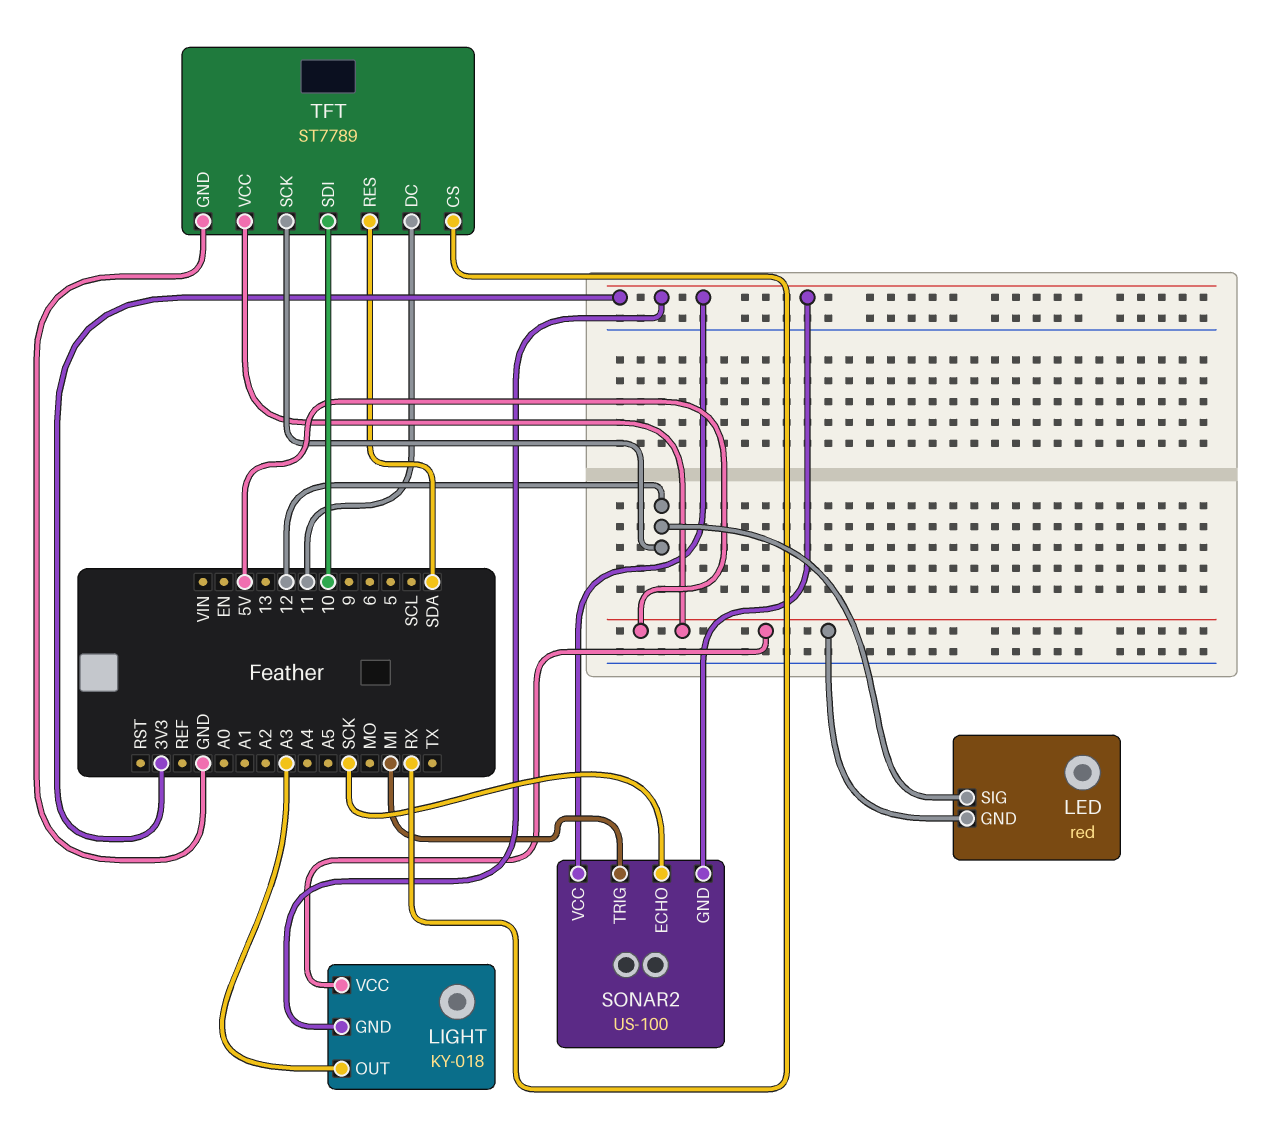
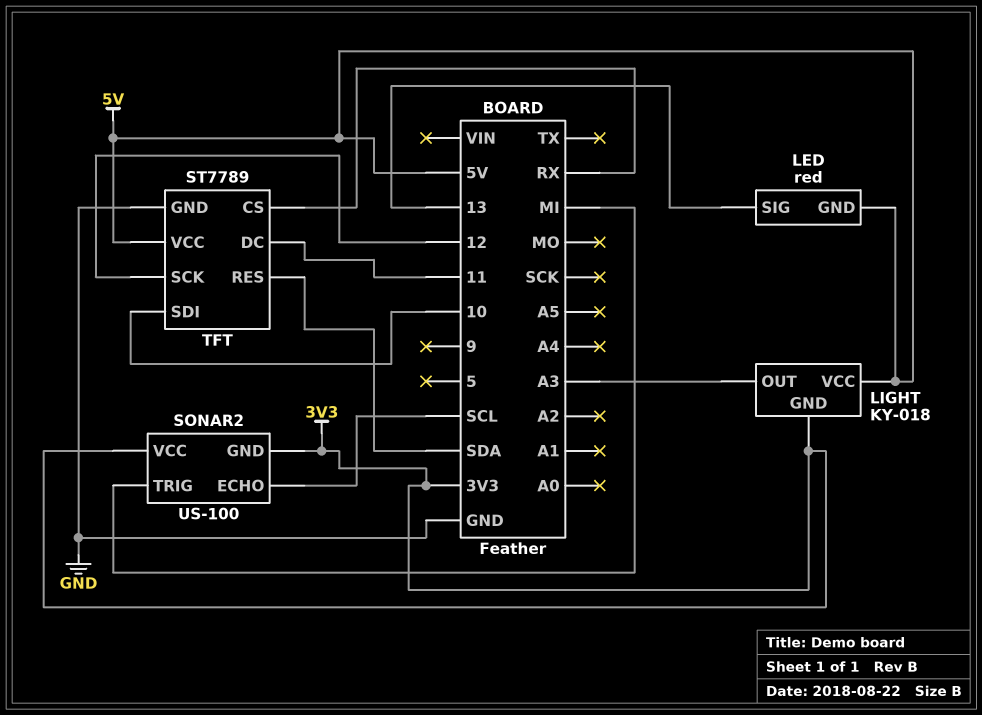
LED pin SIG: 12 -> 13
SONAR2 pin ECHO: SCK -> SCL

